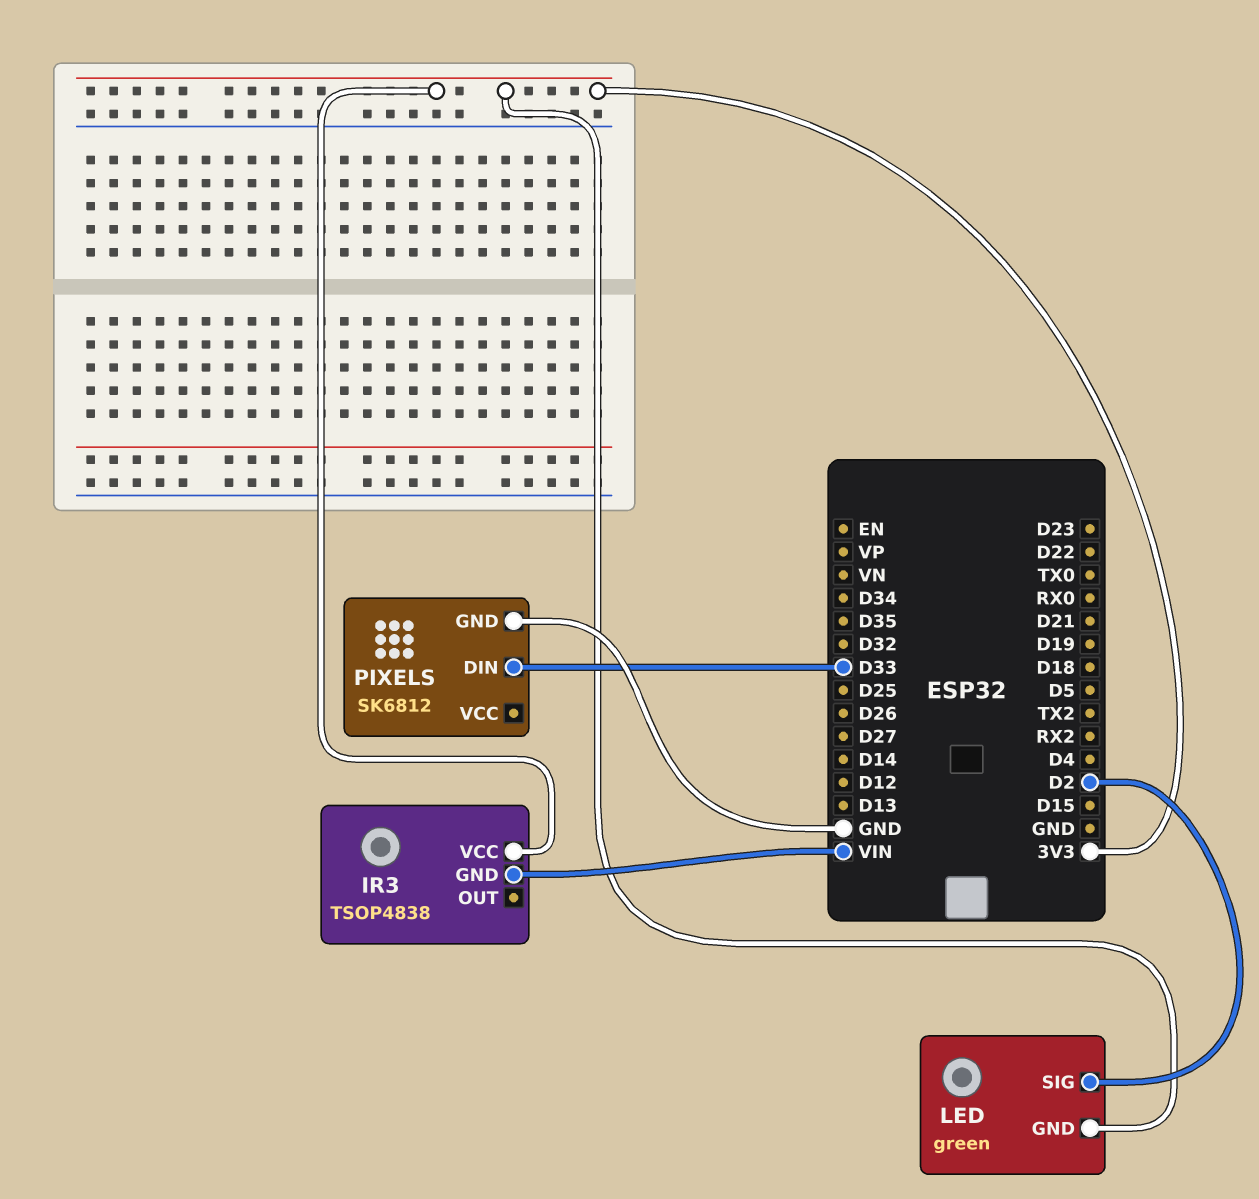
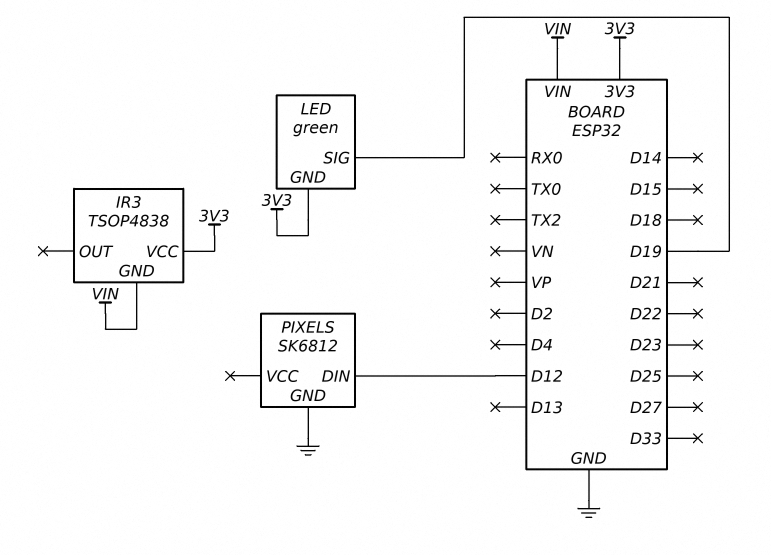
LED pin SIG: D2 -> D19
PIXELS pin DIN: D33 -> D12

